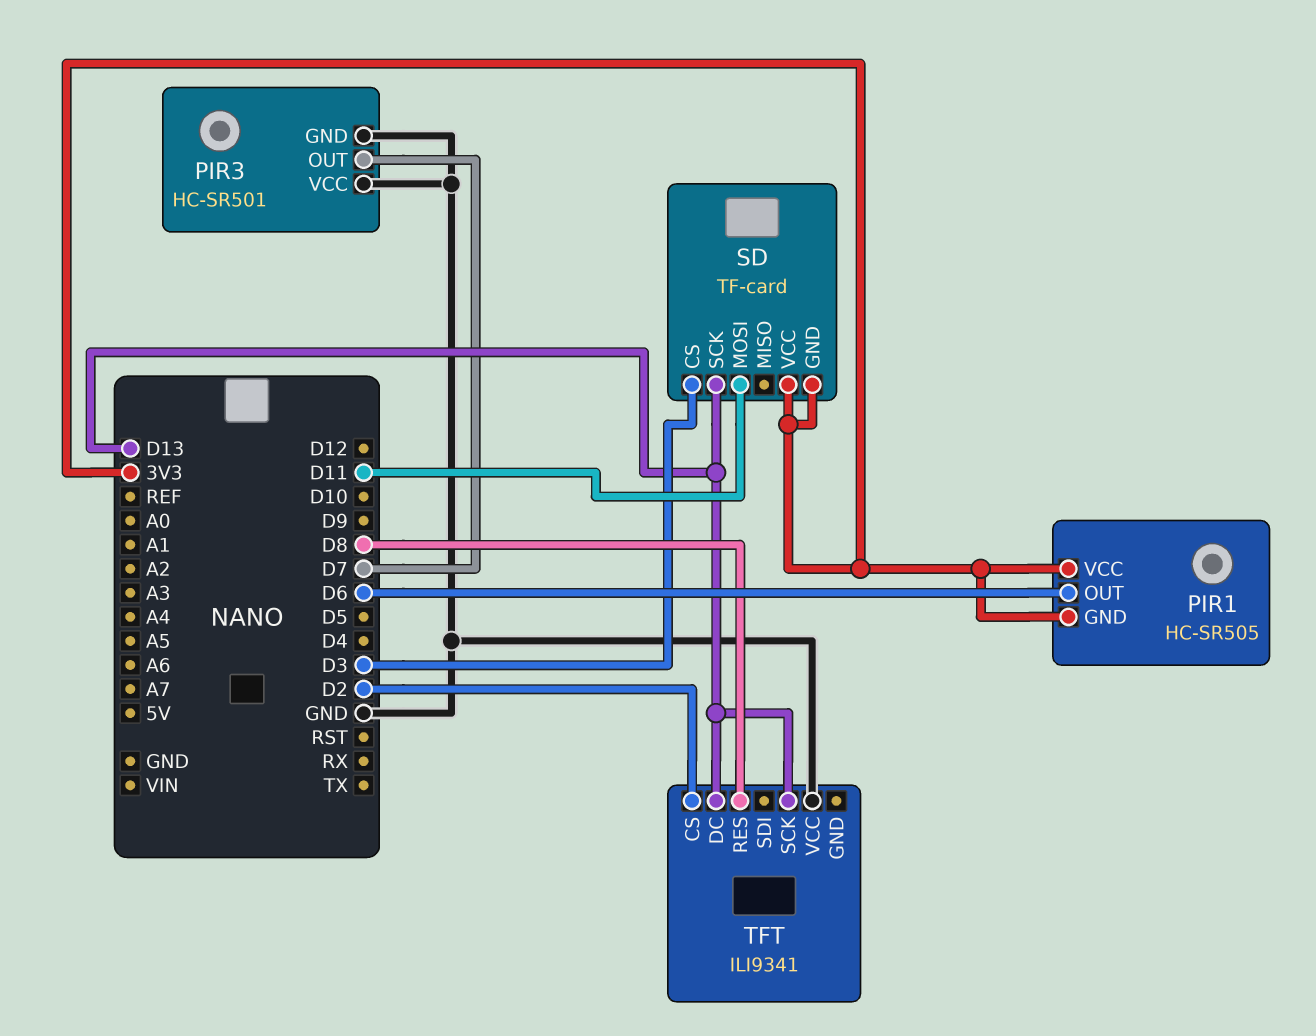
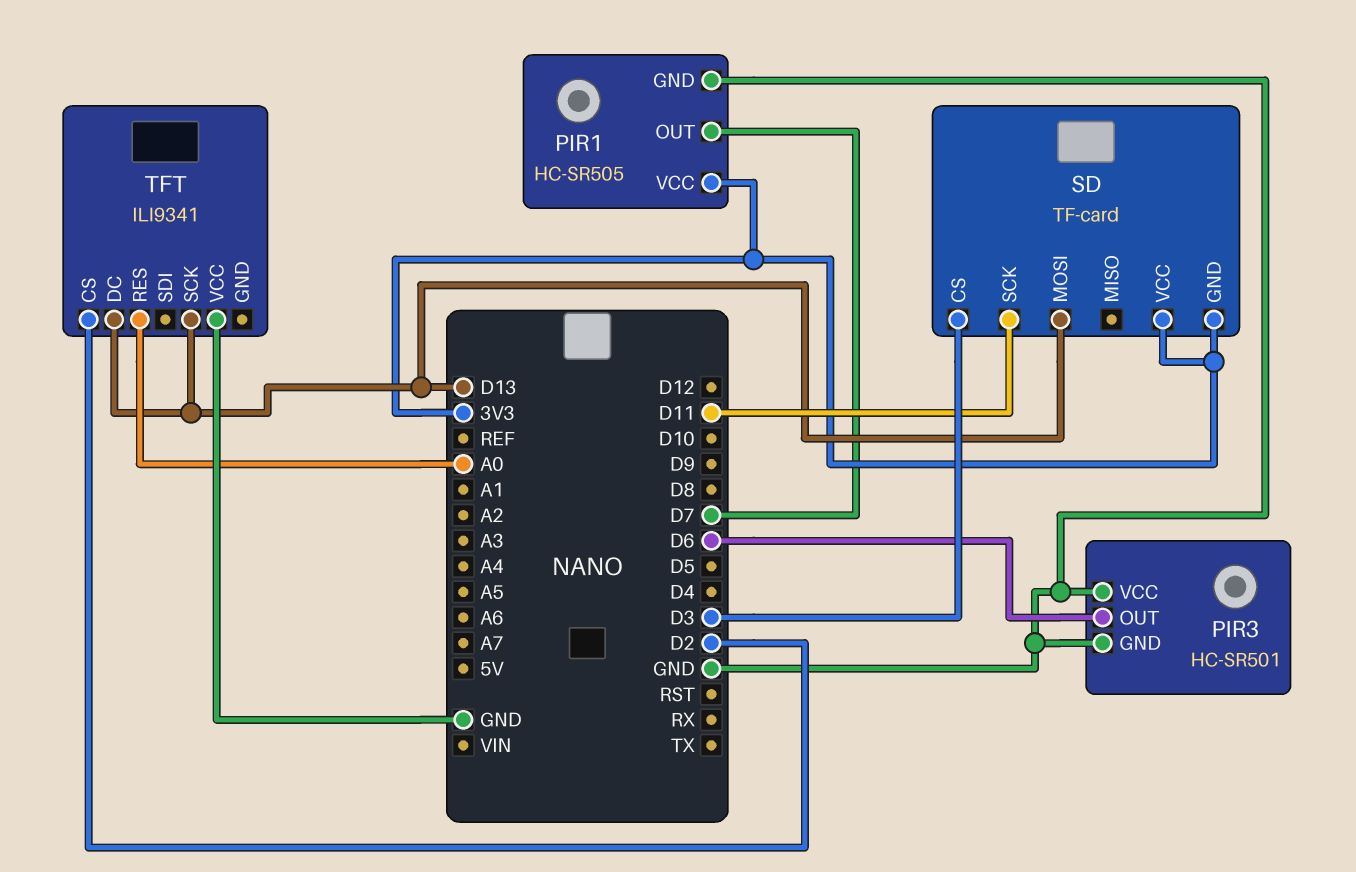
PIR1 pin GND: 3V3 -> GND
PIR1 pin OUT: D6 -> D7
PIR3 pin OUT: D7 -> D6
SD pin MOSI: D11 -> D13
SD pin SCK: D13 -> D11
TFT pin RES: D8 -> A0

